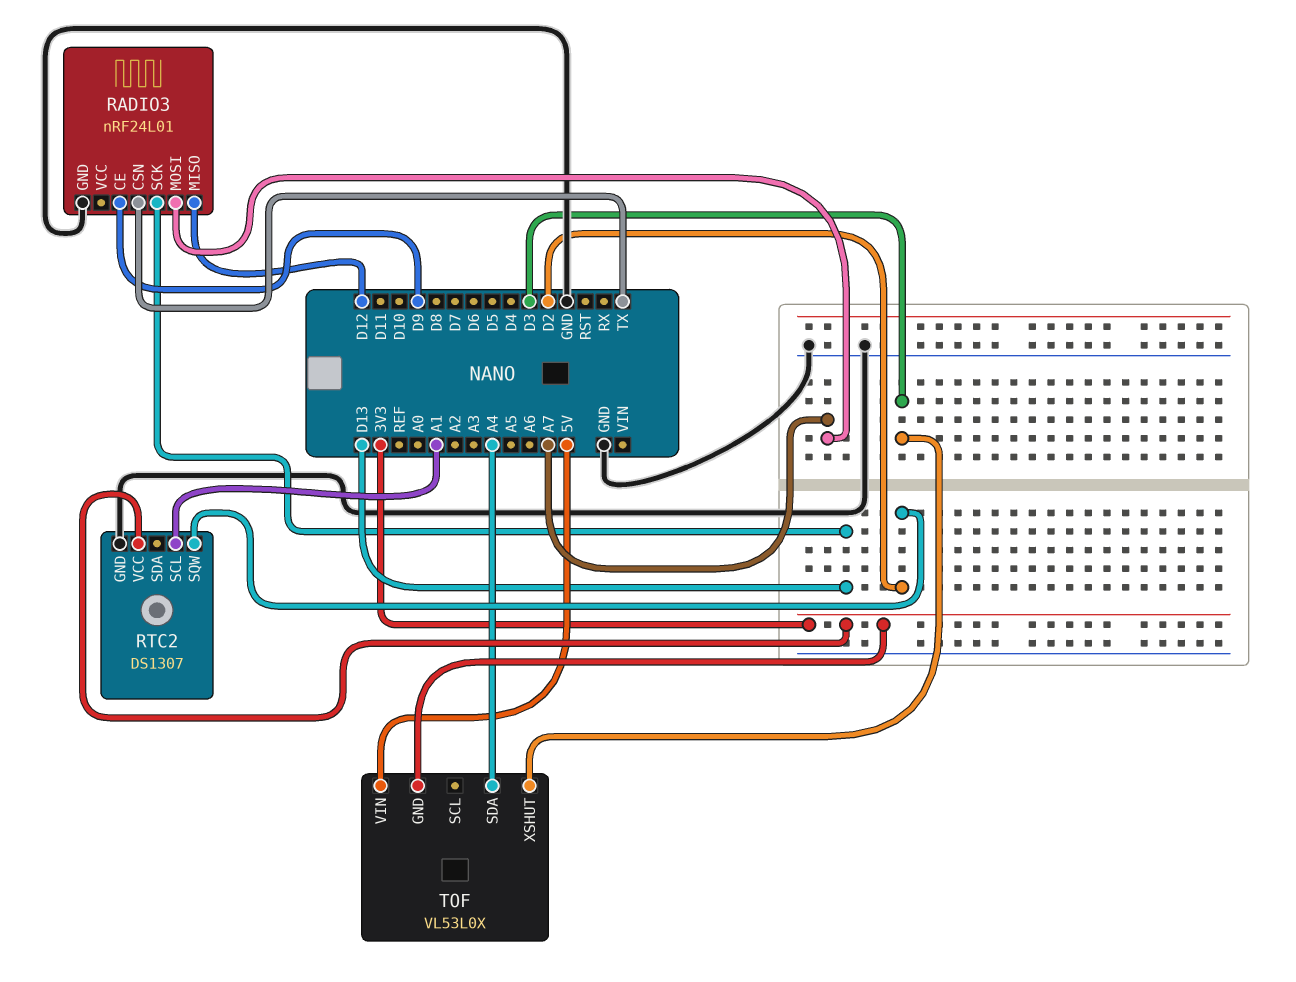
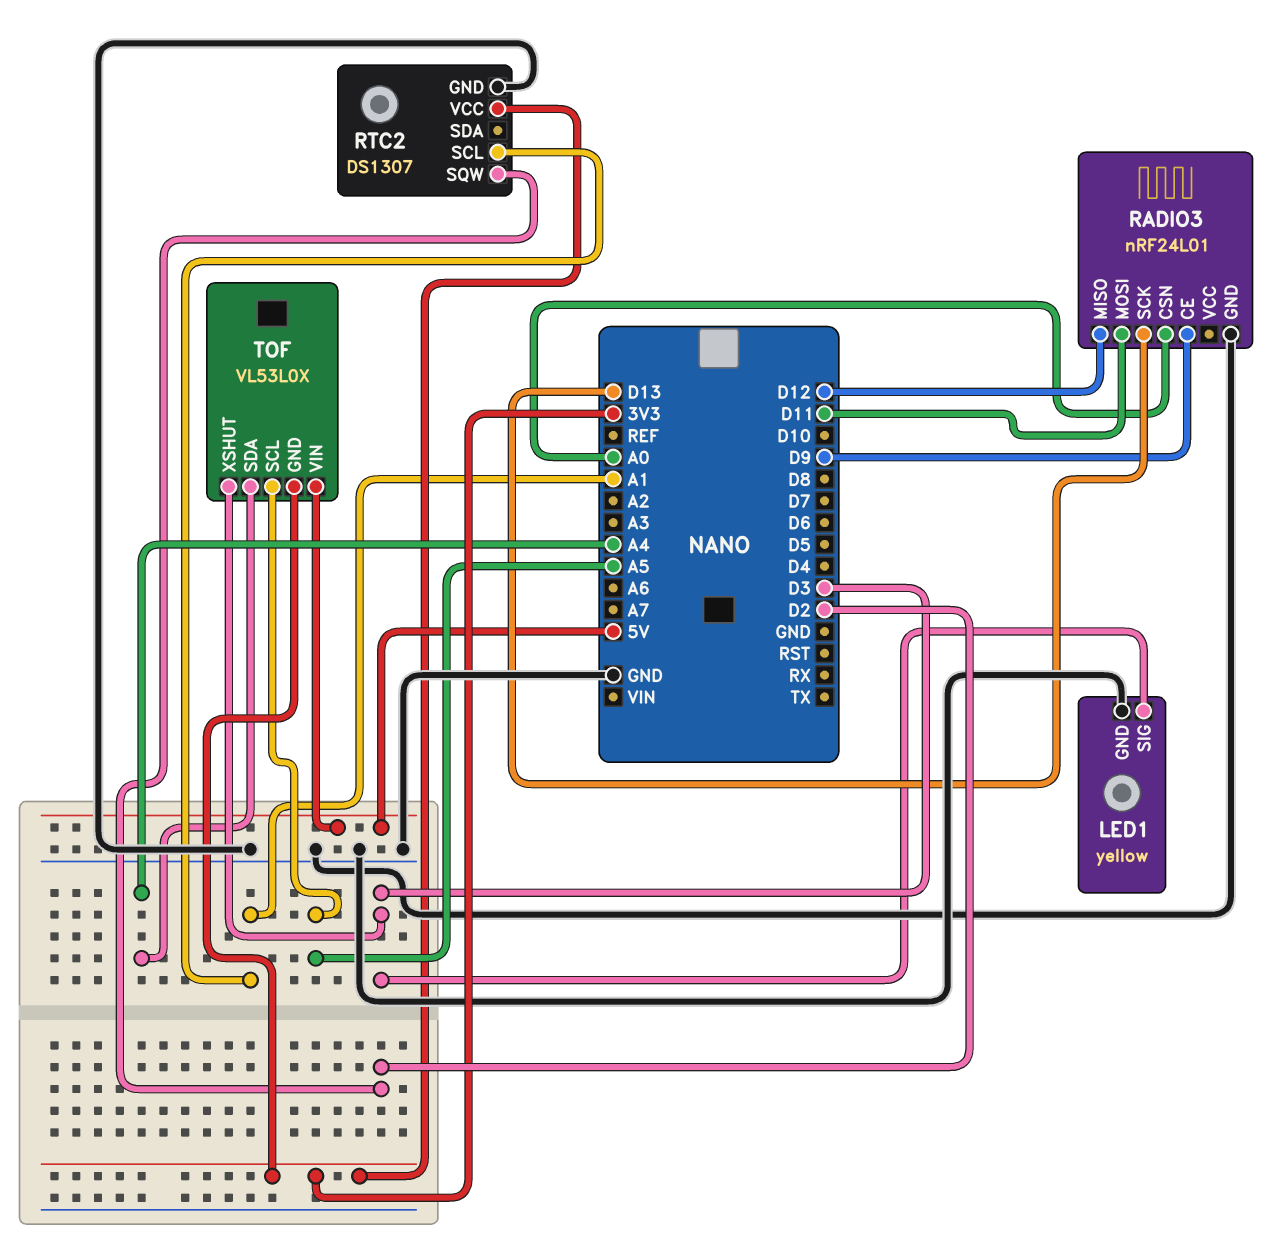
LED1: none -> yellow
LED1 pin GND: none -> GND
LED1 pin SIG: none -> D3
RADIO3 pin CSN: TX -> A0
RADIO3 pin MOSI: A7 -> D11
TOF pin SCL: none -> A5

